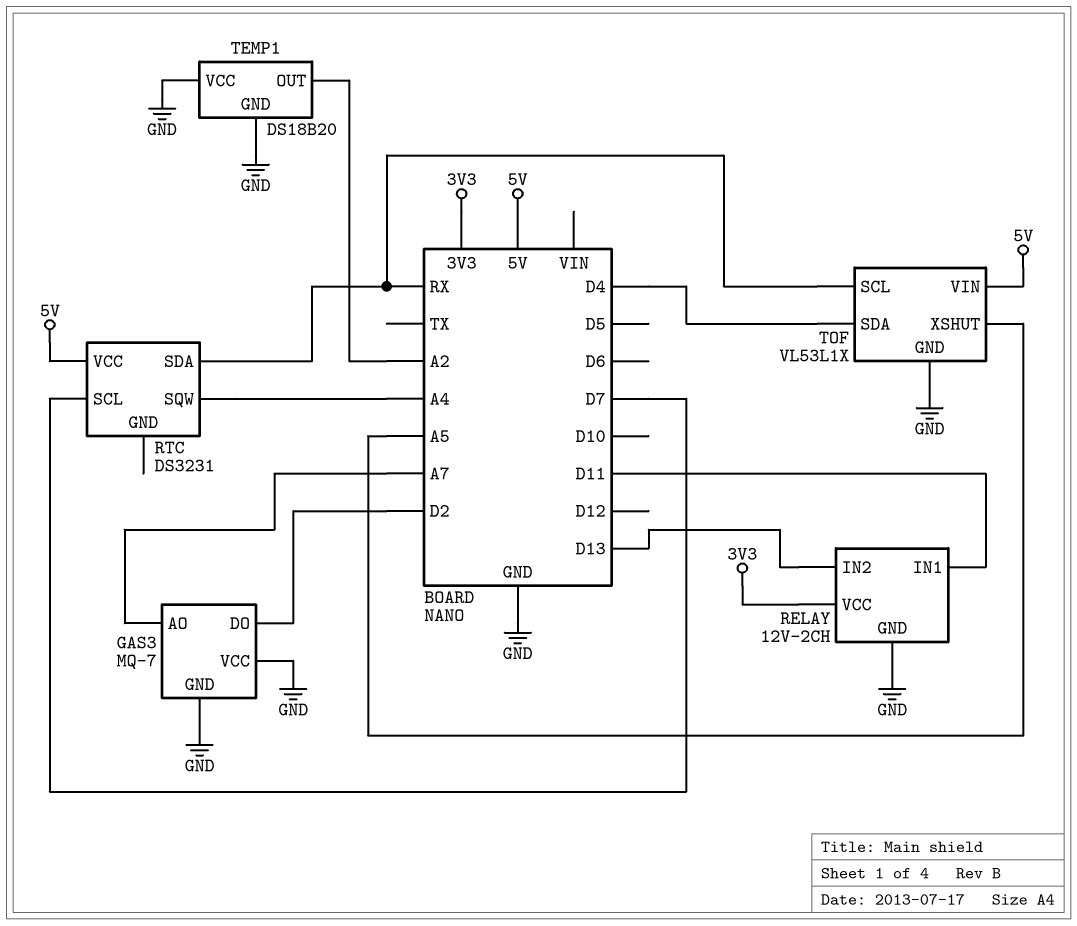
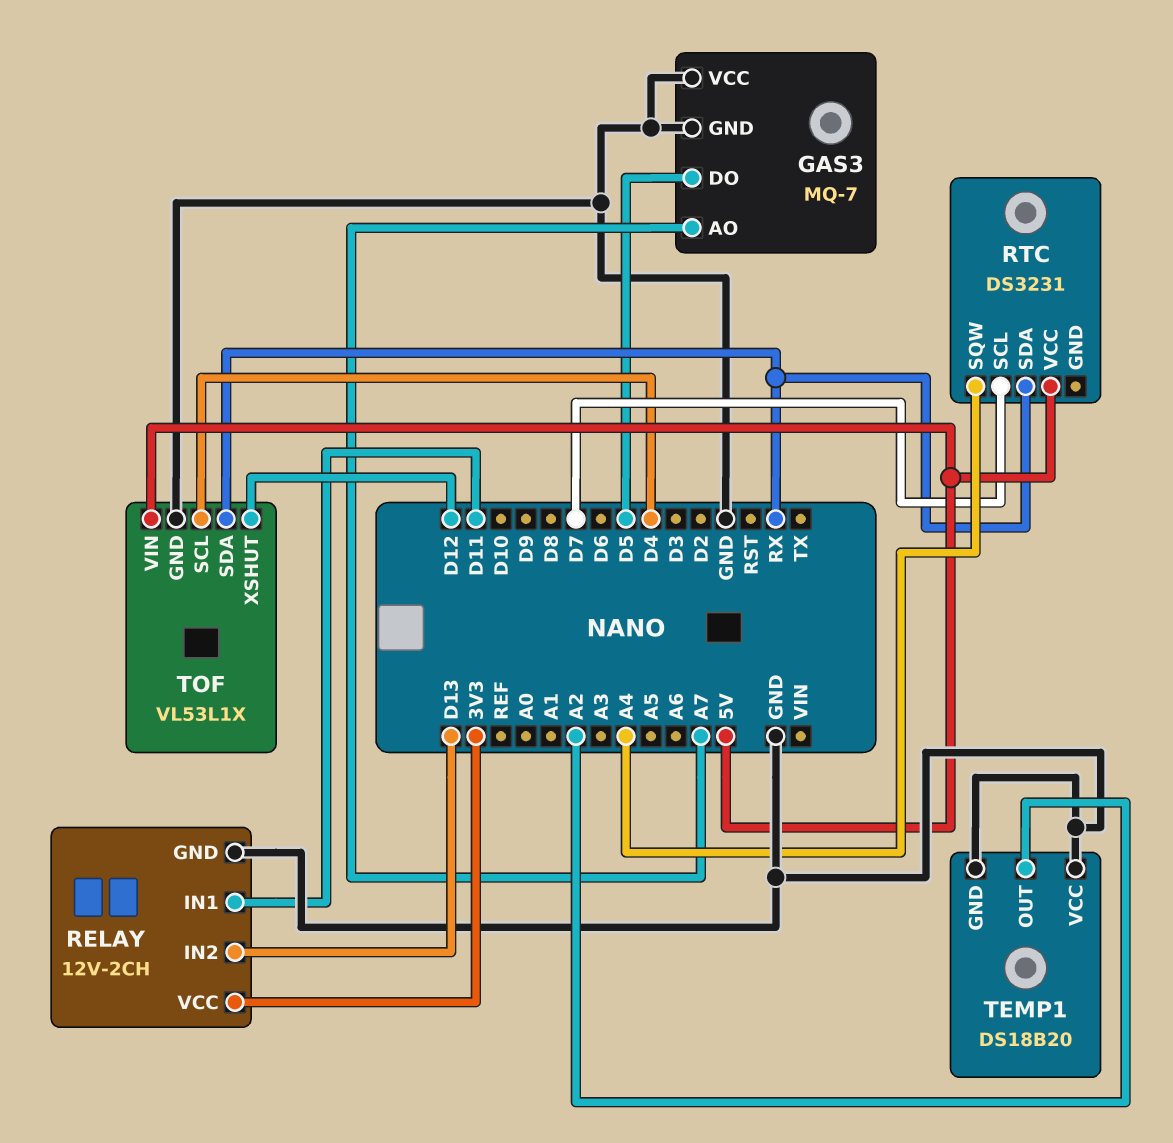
GAS3 pin DO: D2 -> D5
TOF pin SCL: RX -> D4
TOF pin SDA: D4 -> RX
TOF pin XSHUT: A5 -> D12

